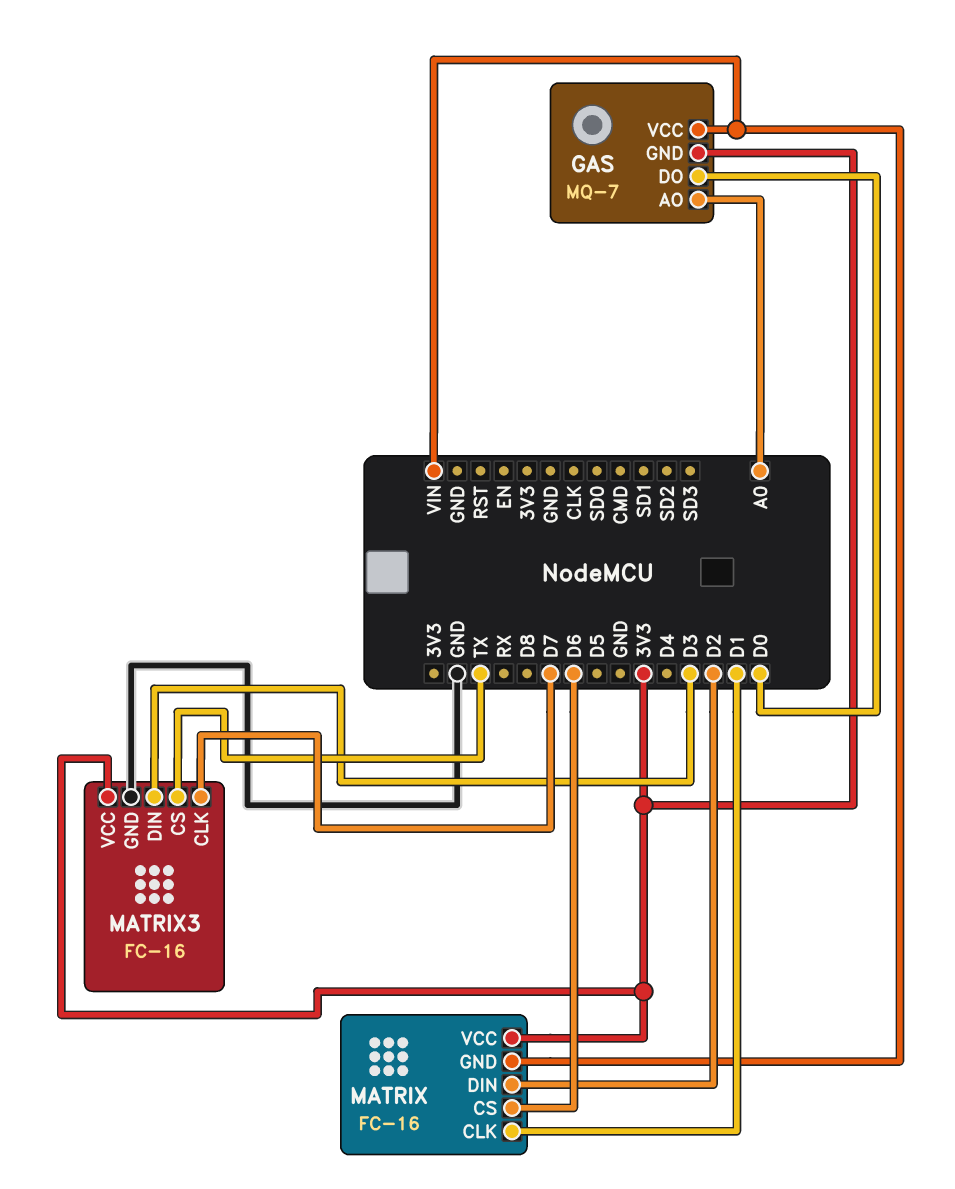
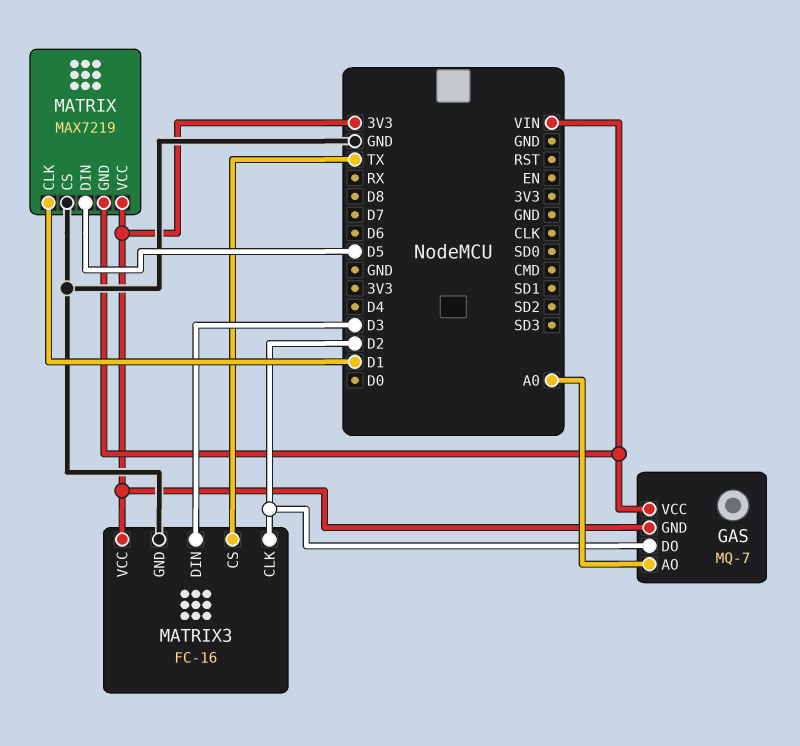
GAS pin DO: D0 -> D2
MATRIX: FC-16 -> MAX7219
MATRIX pin CS: D6 -> GND
MATRIX pin DIN: D2 -> D5
MATRIX3 pin CLK: D7 -> D2

